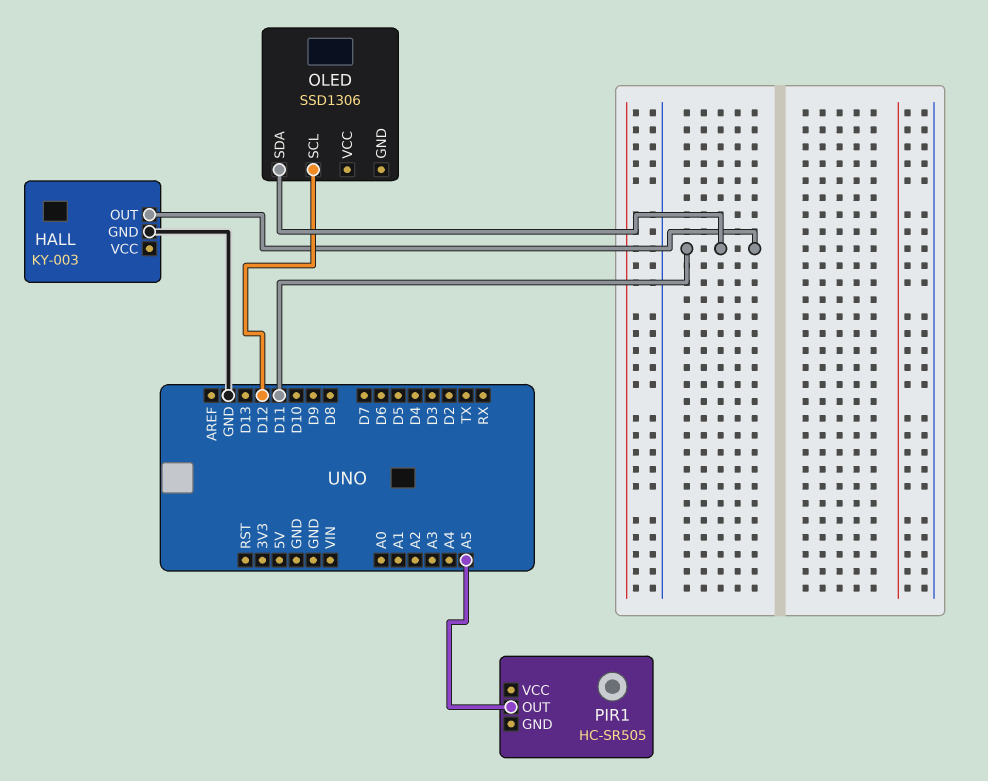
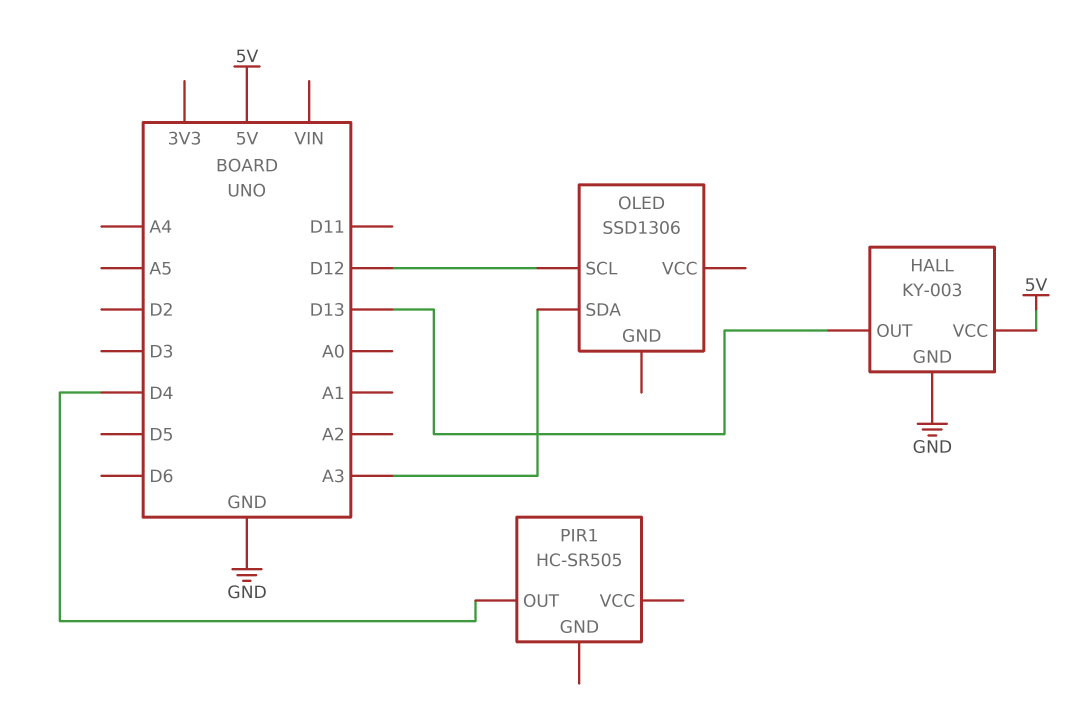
HALL pin OUT: D11 -> D13
HALL pin VCC: none -> 5V
OLED pin SDA: D11 -> A3
PIR1 pin OUT: A5 -> D4

